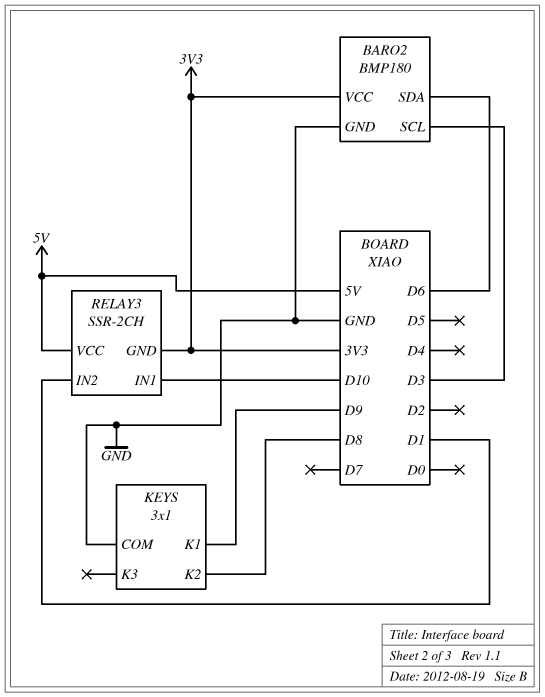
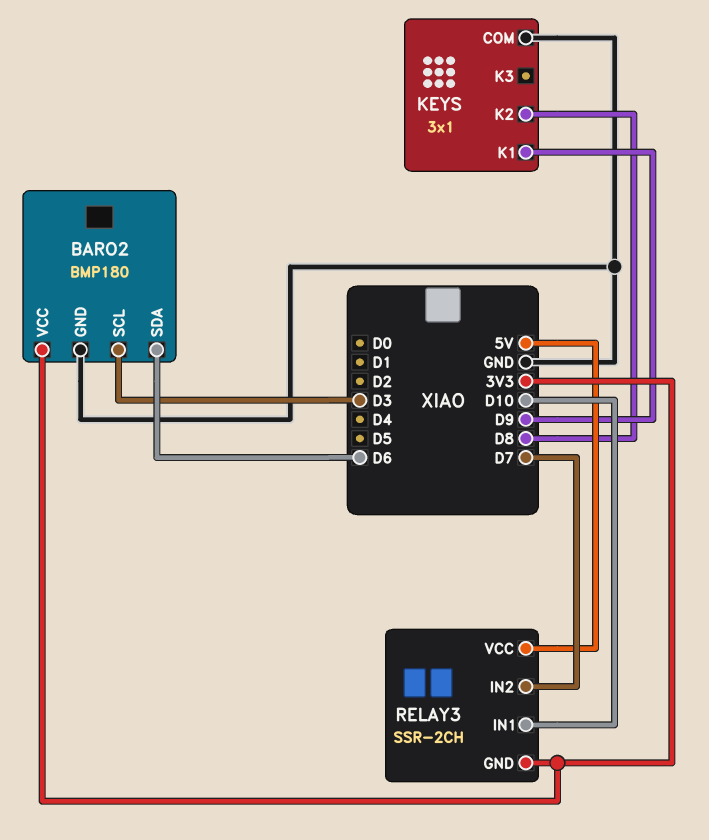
RELAY3 pin IN2: D1 -> D7

